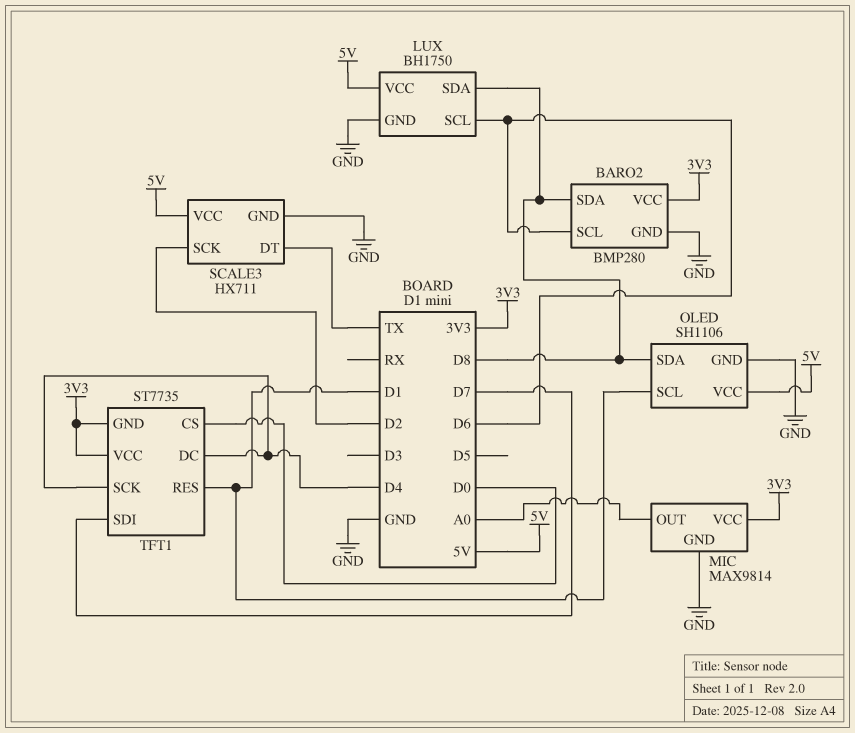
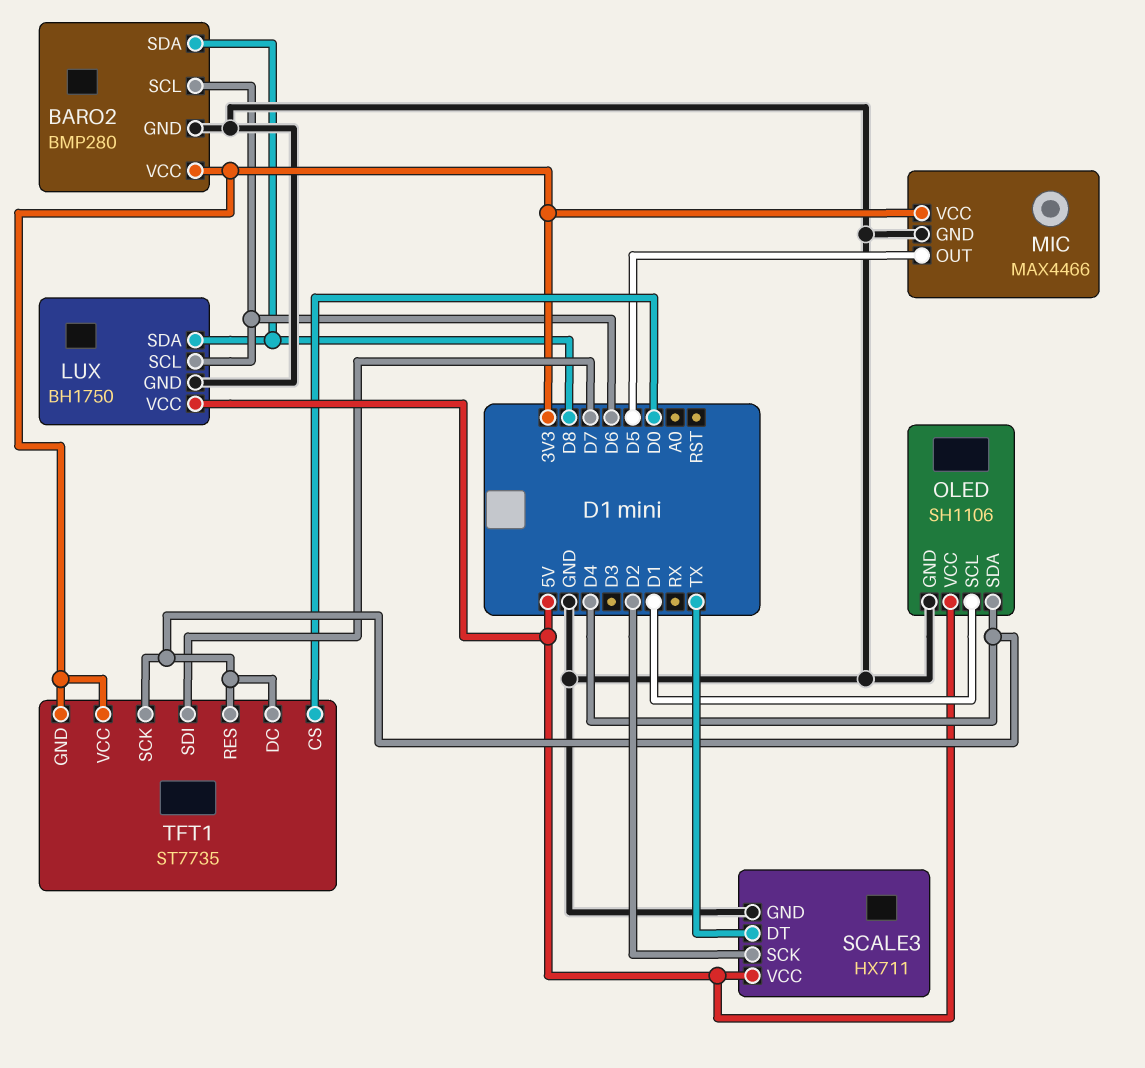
MIC: MAX9814 -> MAX4466
MIC pin OUT: A0 -> D5
OLED pin SDA: D8 -> D4
TFT1 pin RES: D1 -> D4

